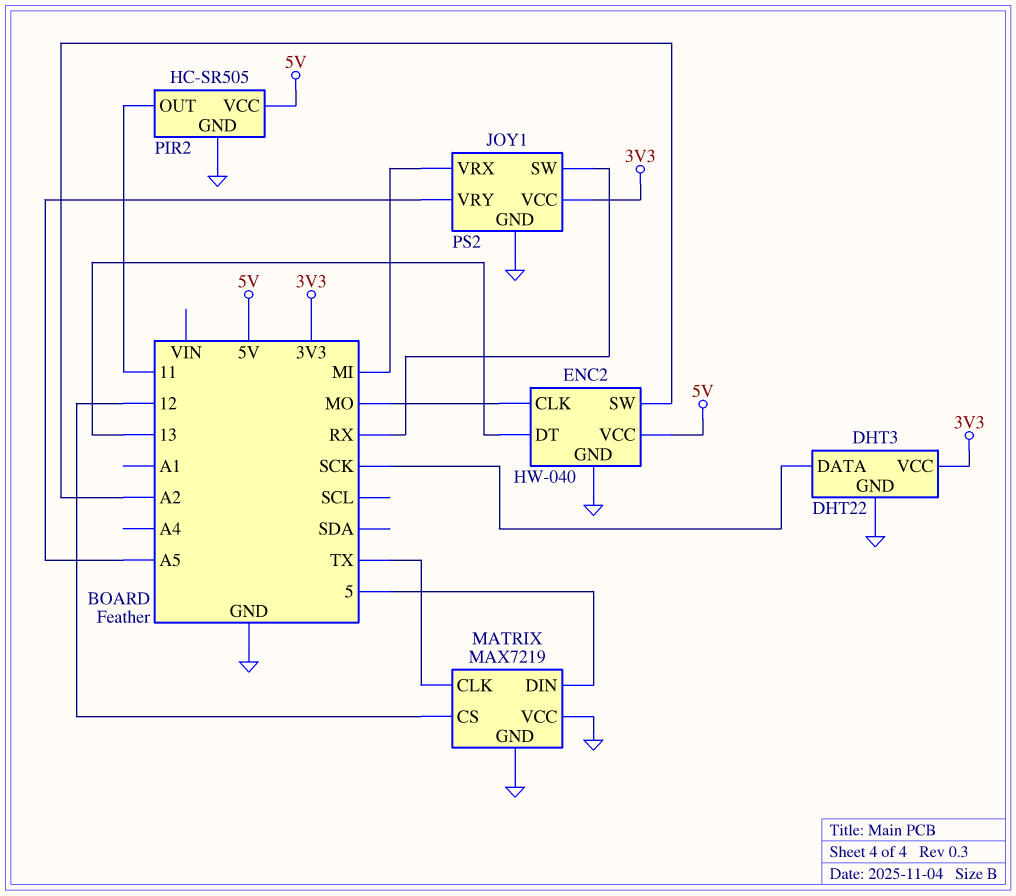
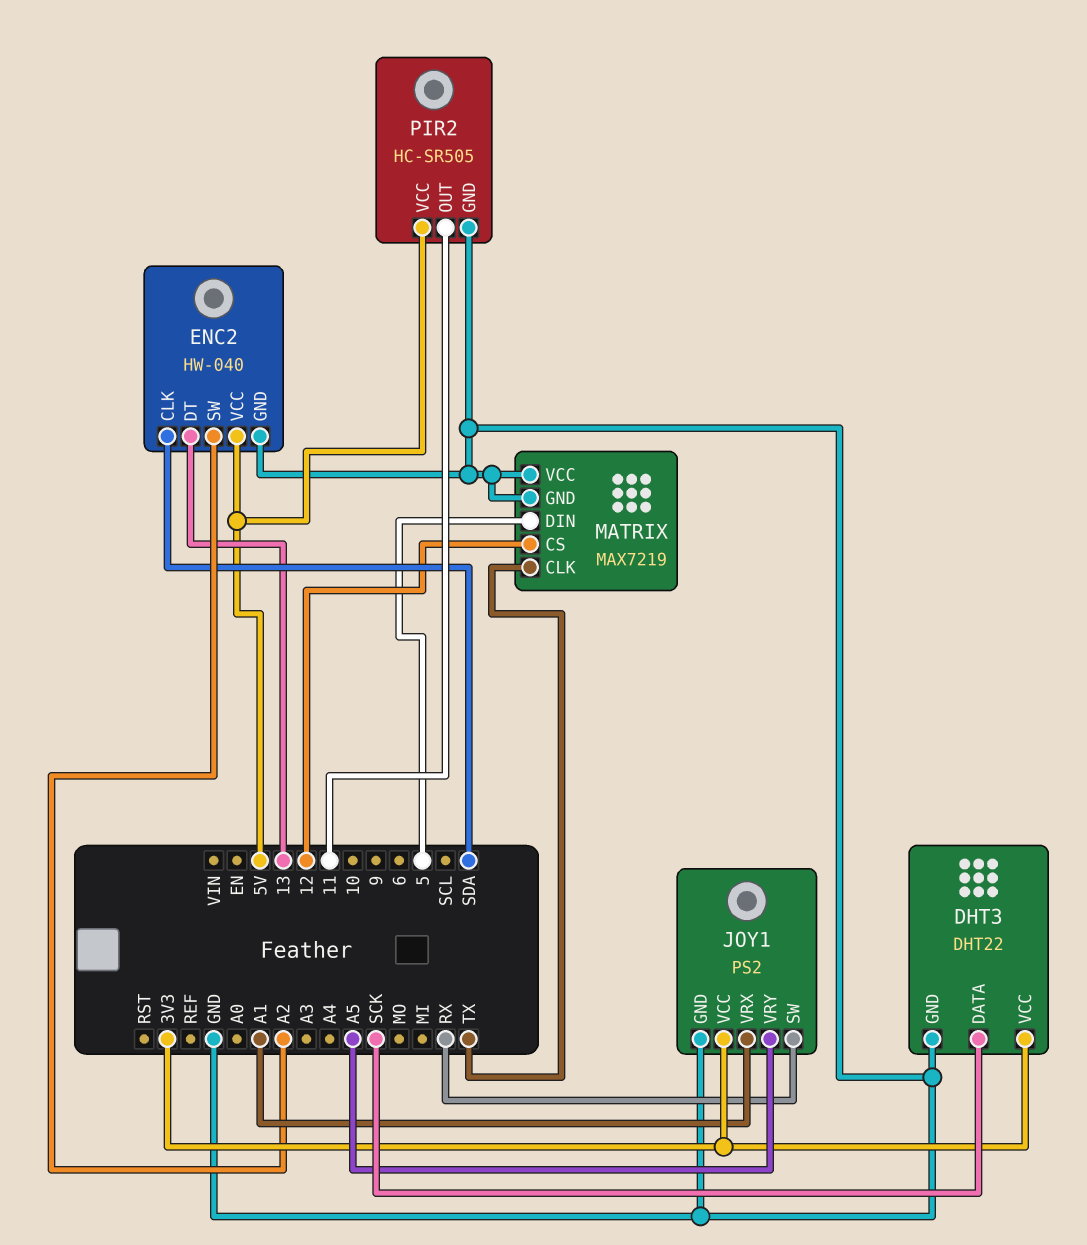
ENC2 pin CLK: MO -> SDA
JOY1 pin VRX: MI -> A1

